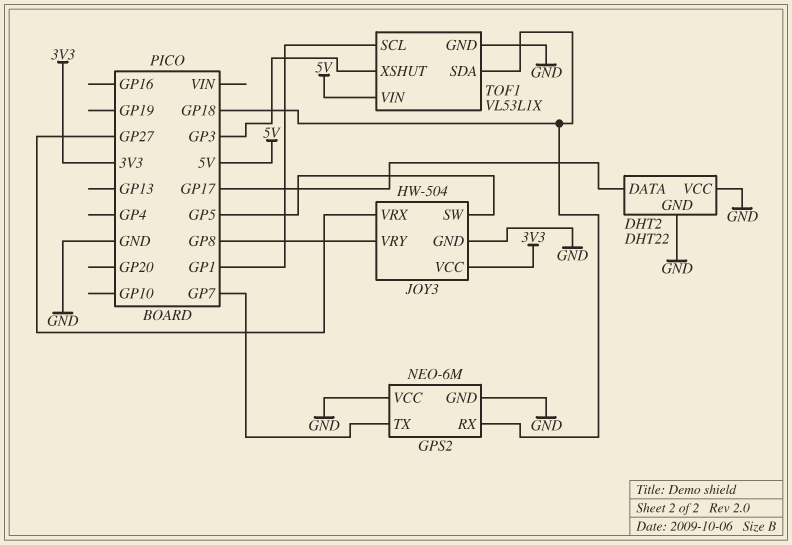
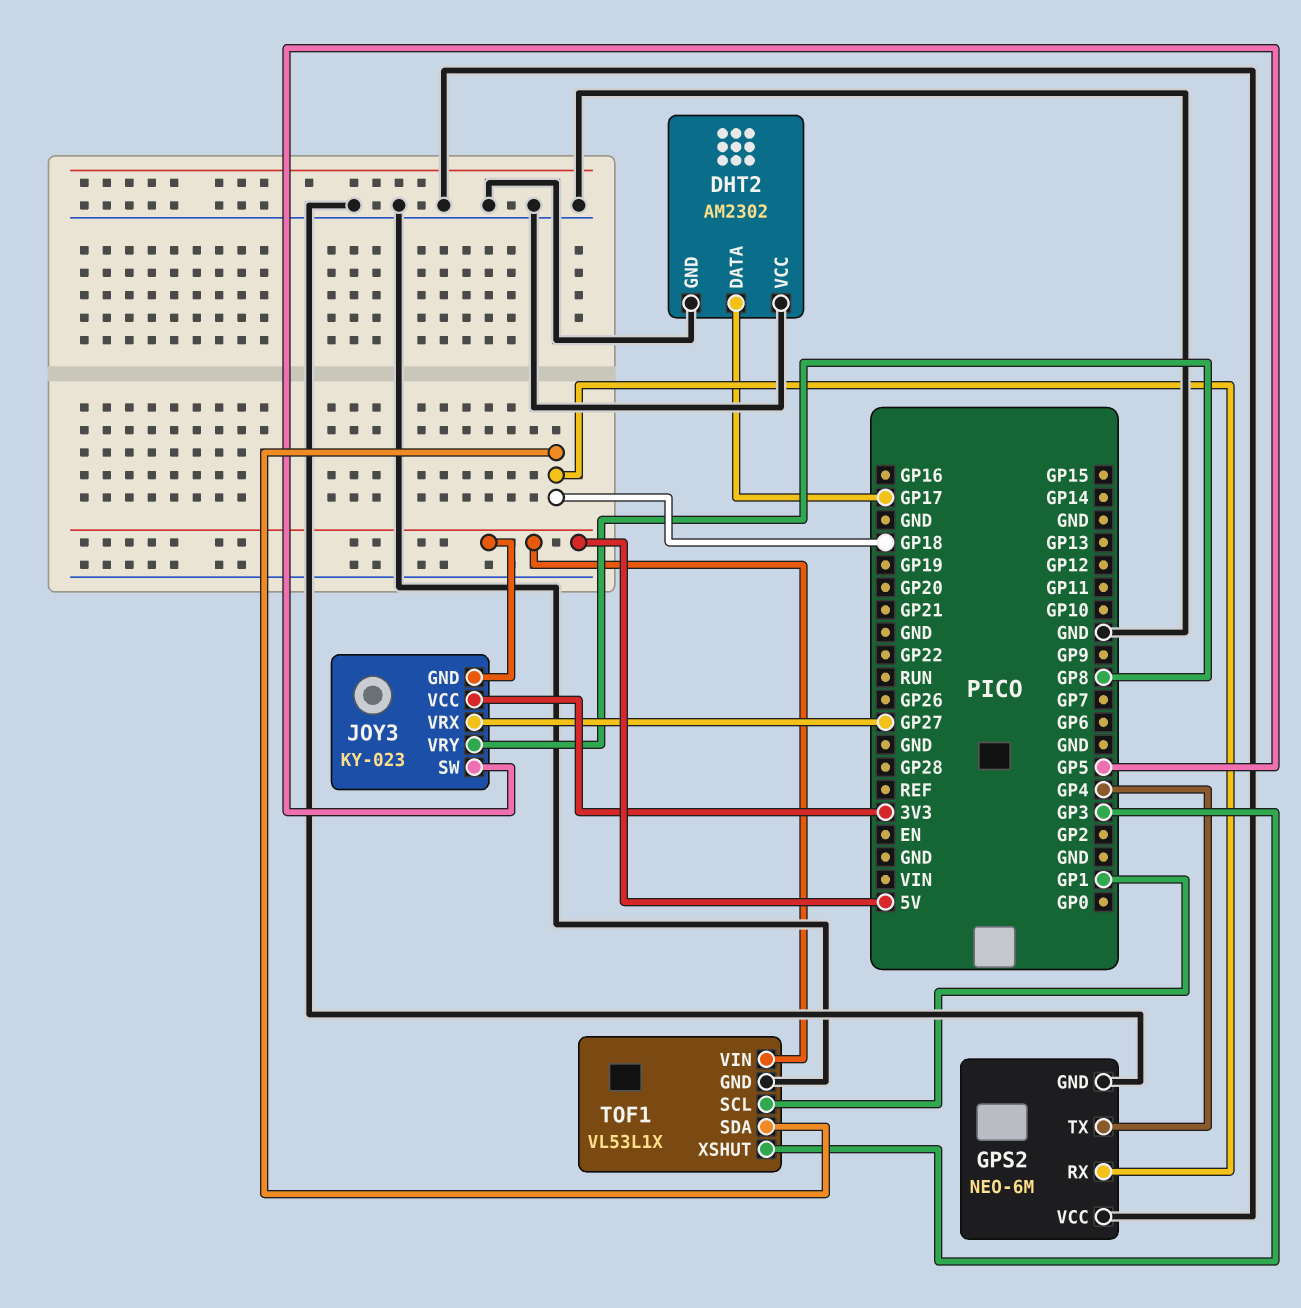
DHT2: DHT22 -> AM2302
GPS2 pin TX: GP7 -> GP4
JOY3: HW-504 -> KY-023
JOY3 pin GND: GND -> 5V

